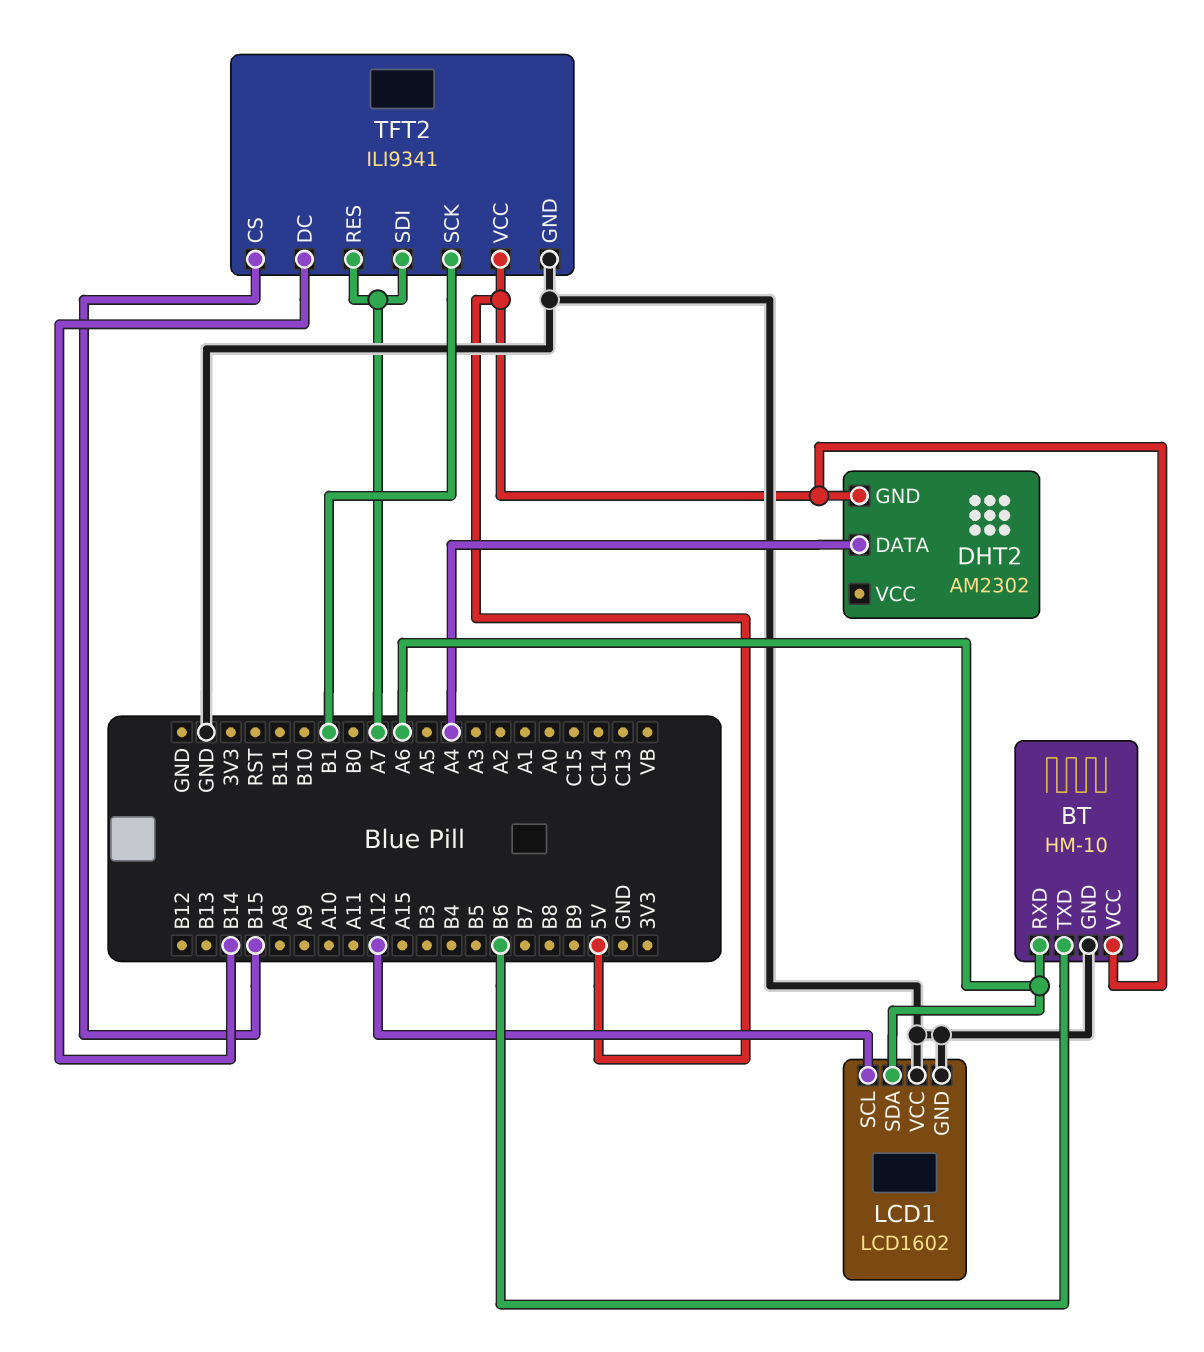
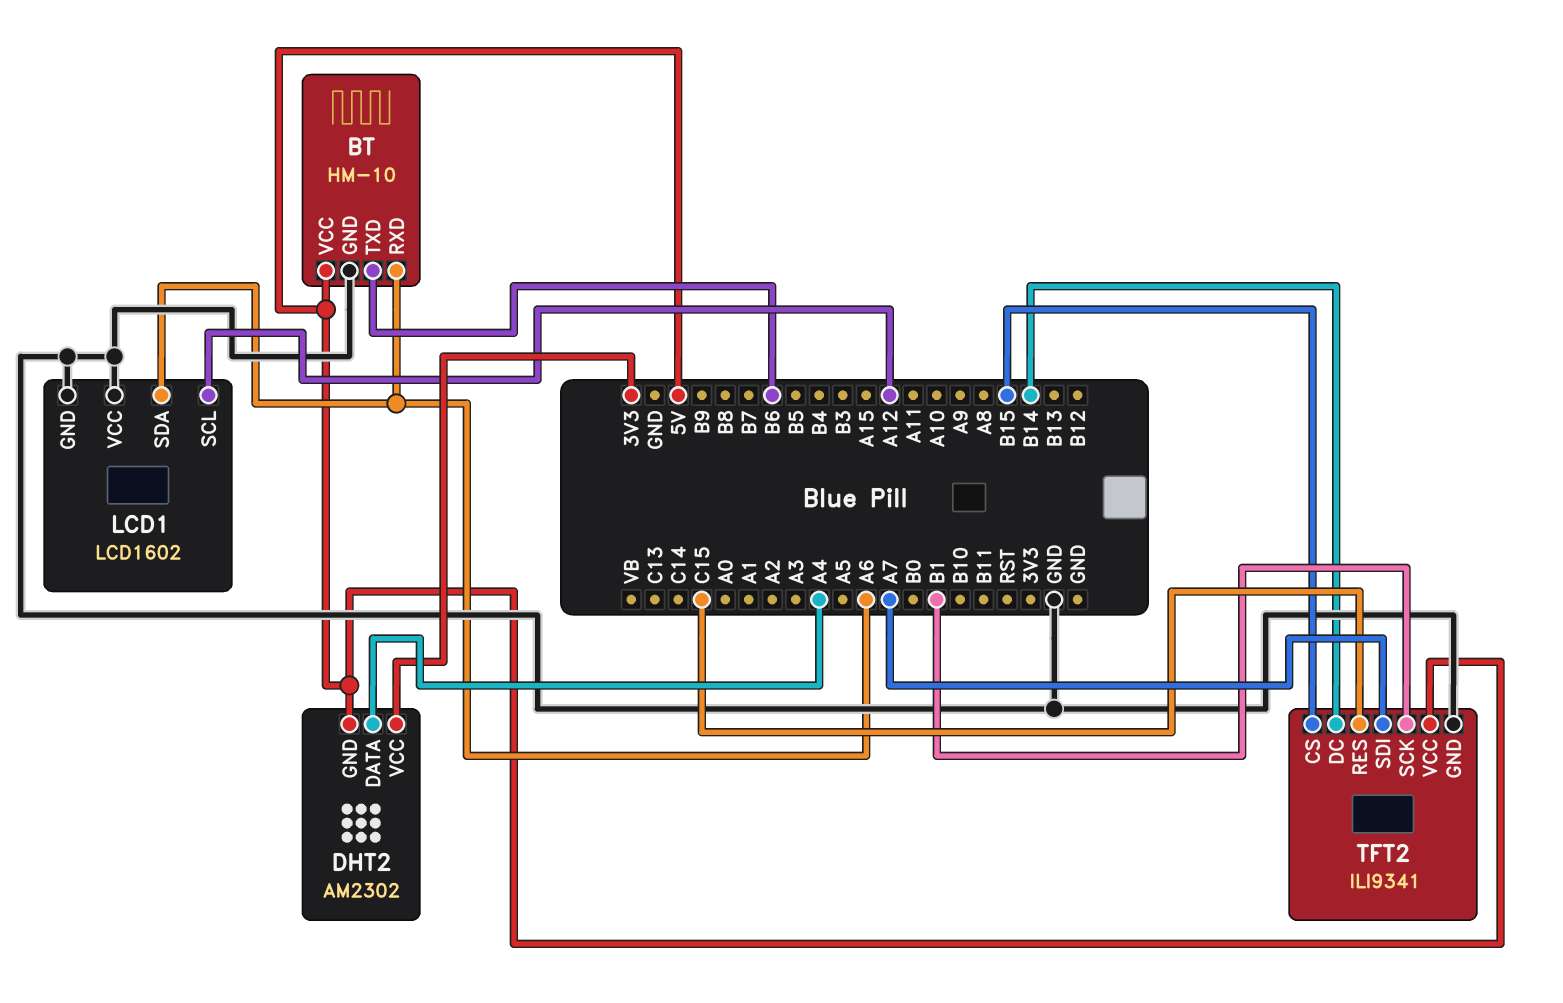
DHT2 pin VCC: none -> 3V3
TFT2 pin RES: A7 -> C15

